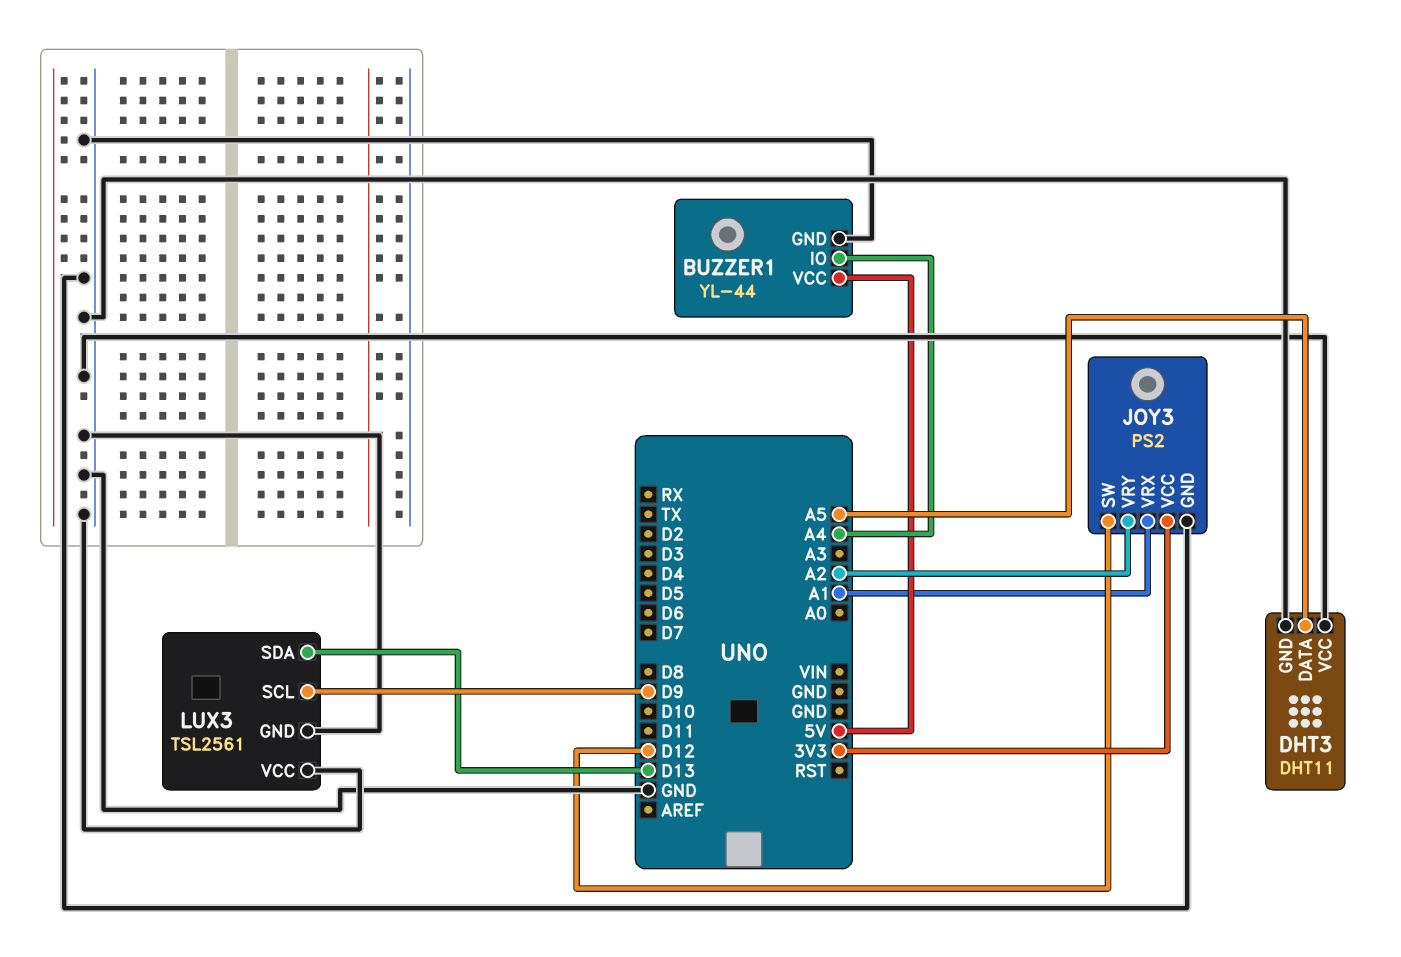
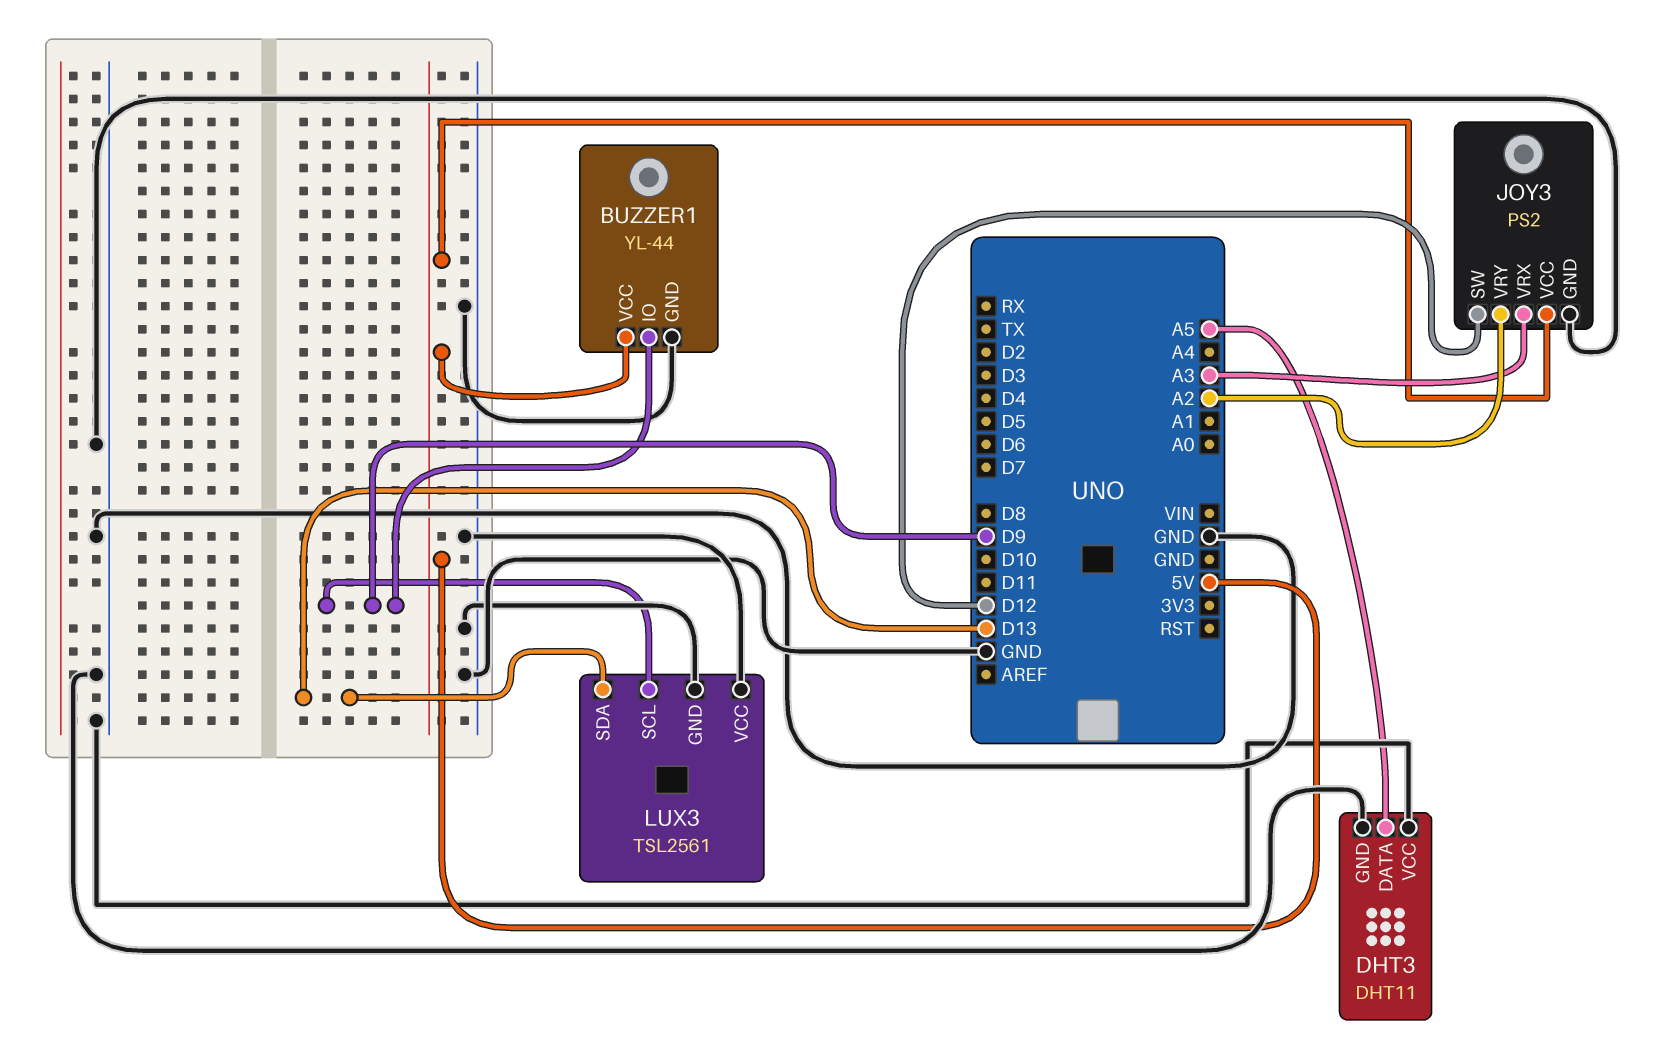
BUZZER1 pin IO: A4 -> D9
JOY3 pin VCC: 3V3 -> 5V
JOY3 pin VRX: A1 -> A3

